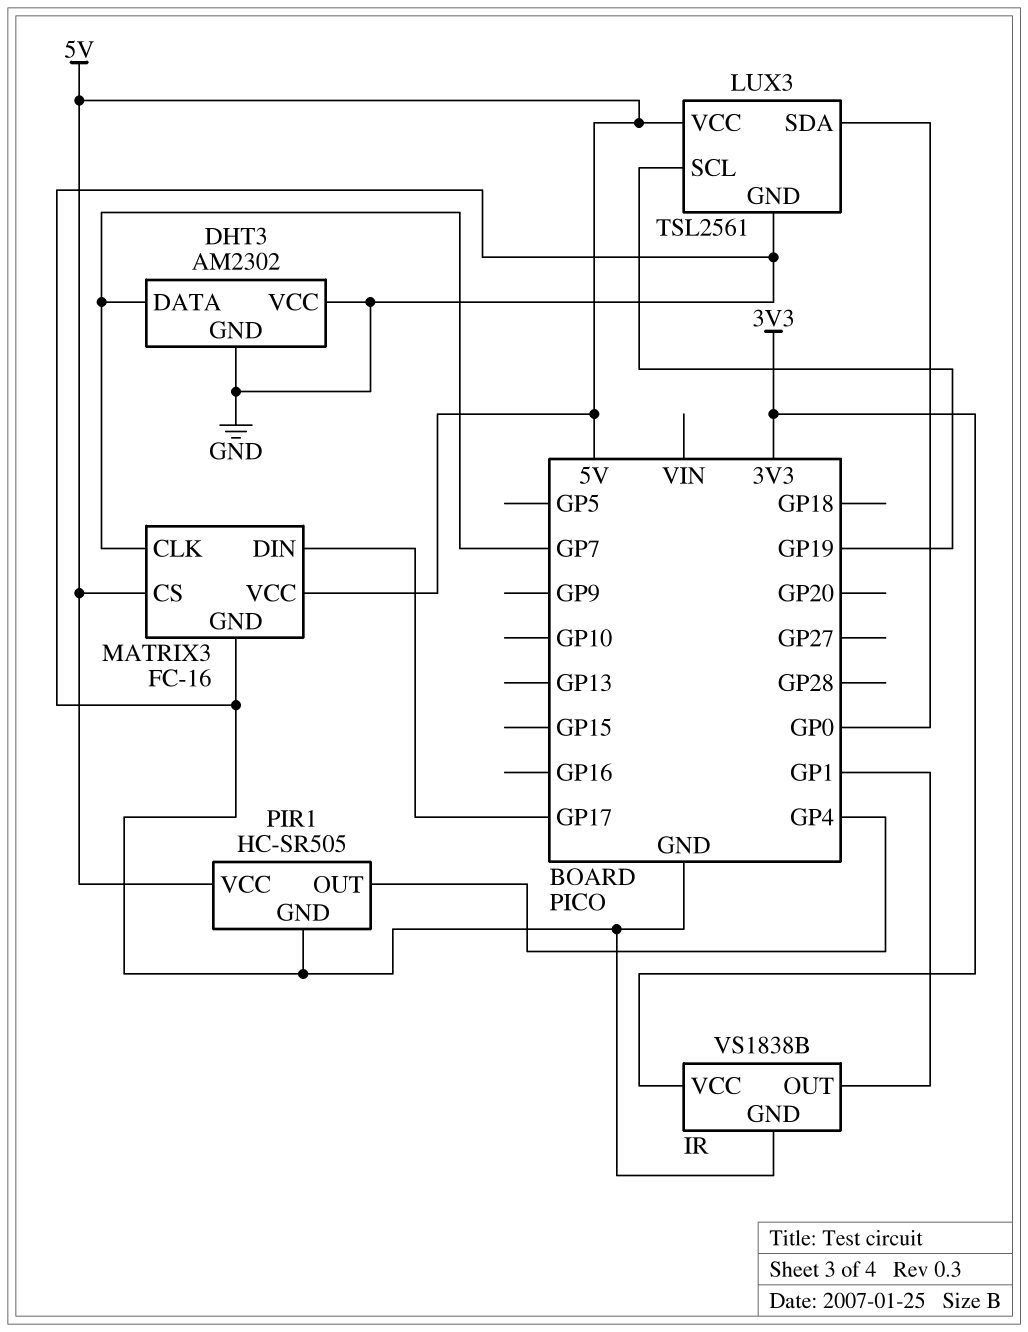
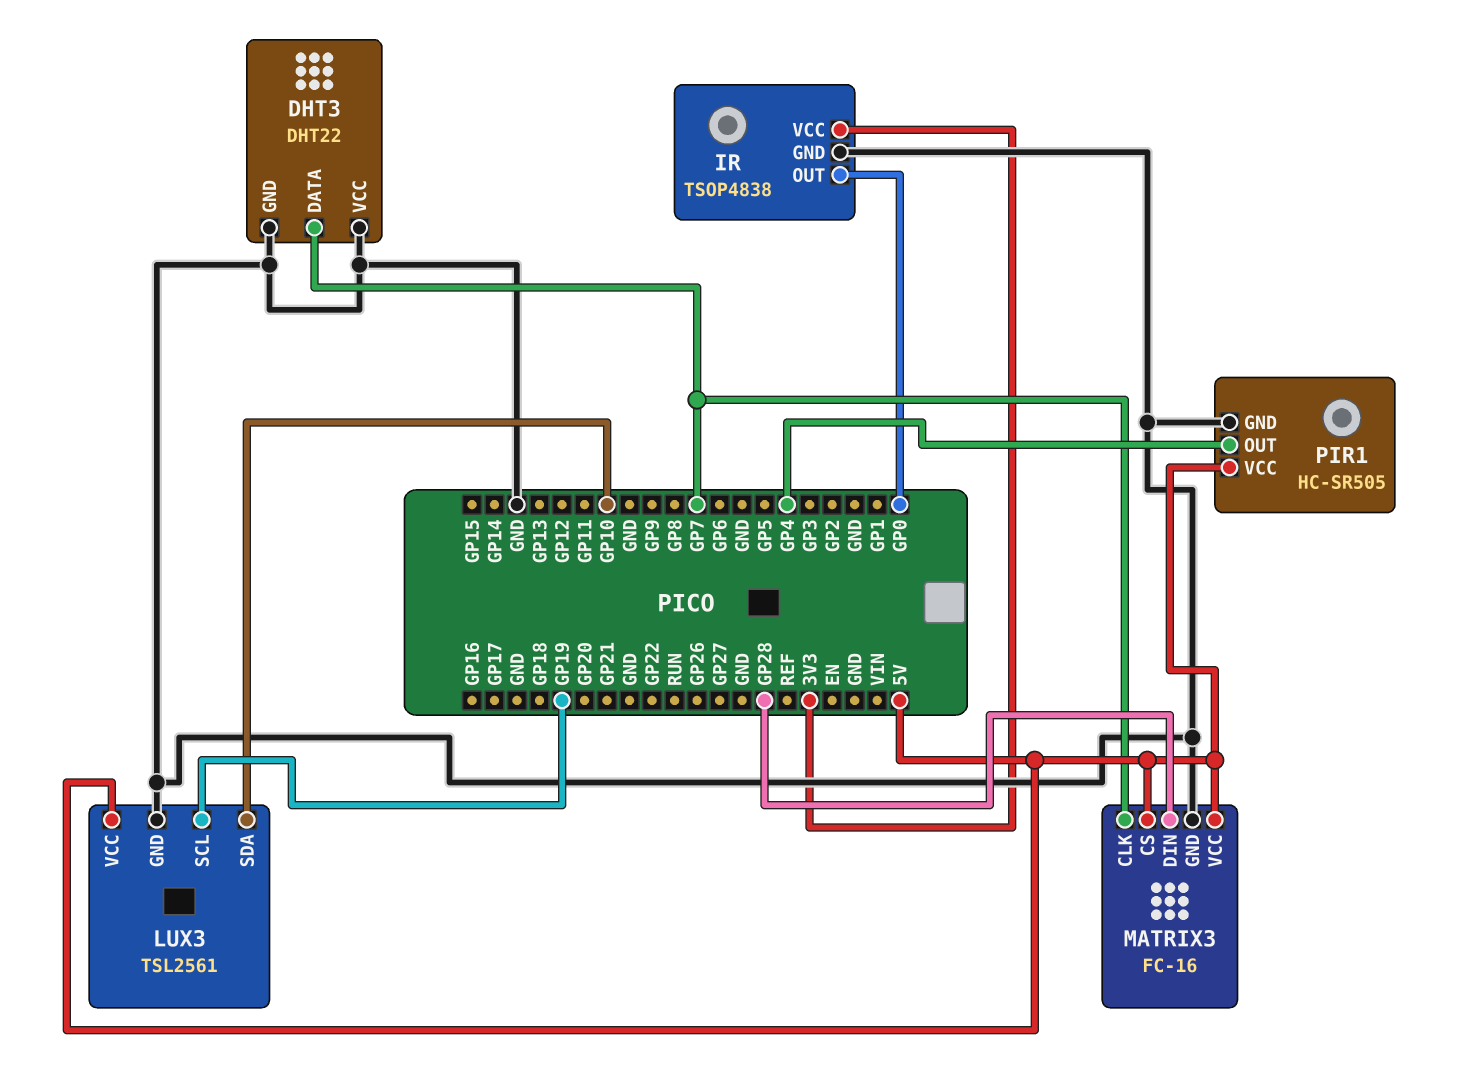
DHT3: AM2302 -> DHT22
IR: VS1838B -> TSOP4838
IR pin OUT: GP1 -> GP0
LUX3 pin SDA: GP0 -> GP10
MATRIX3 pin DIN: GP17 -> GP28

